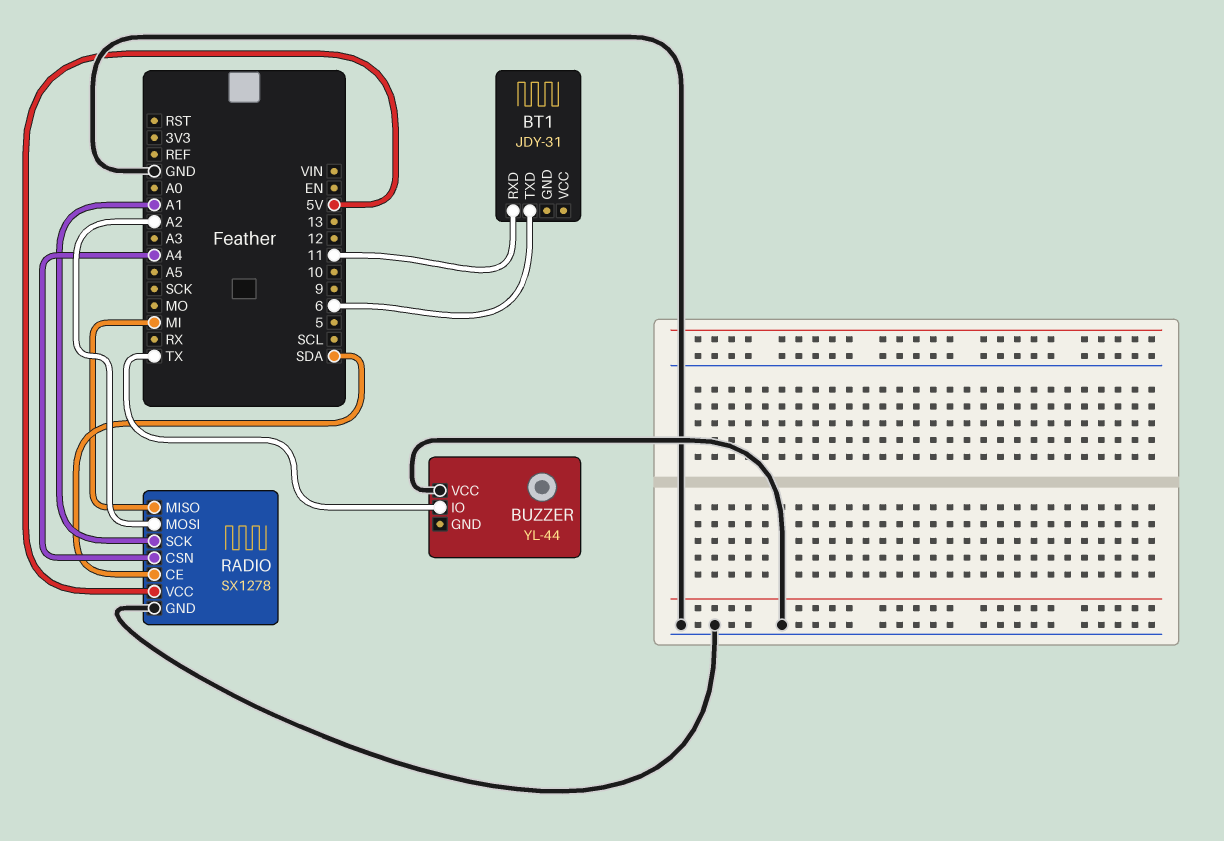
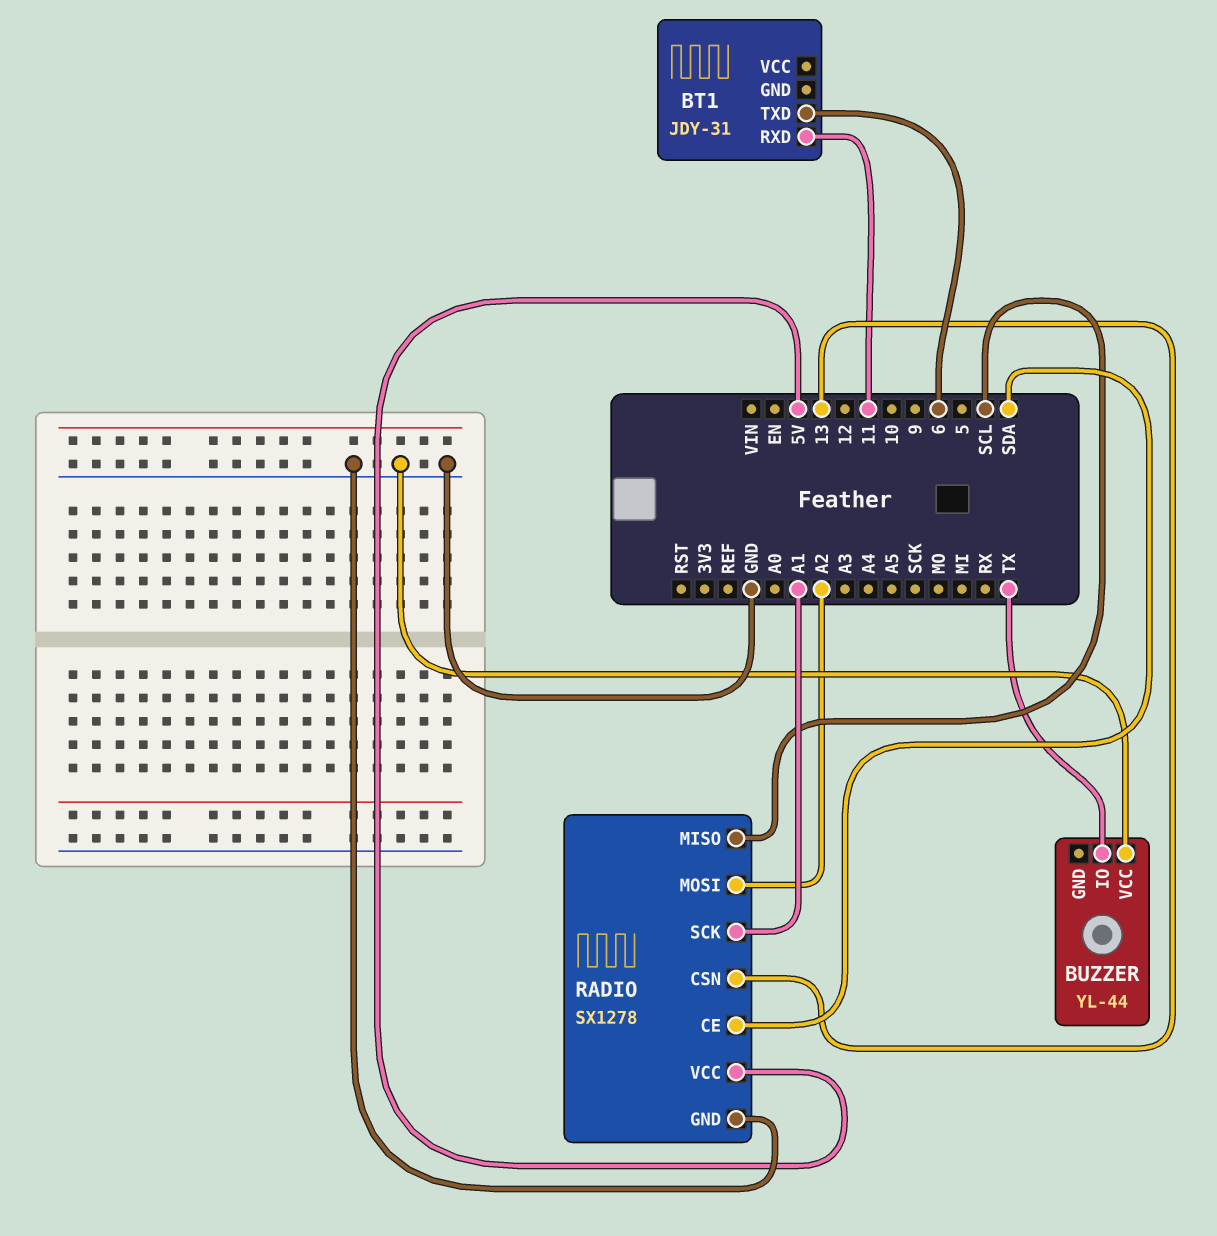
RADIO pin CSN: A4 -> 13
RADIO pin MISO: MI -> SCL

